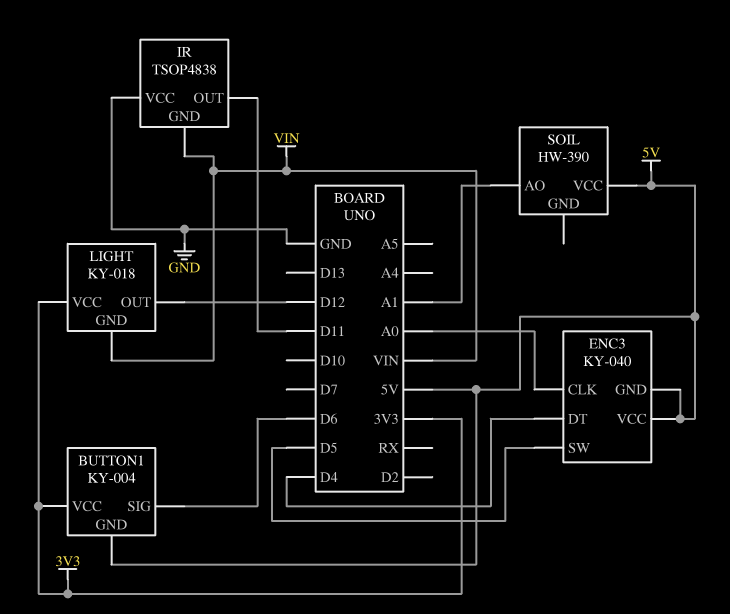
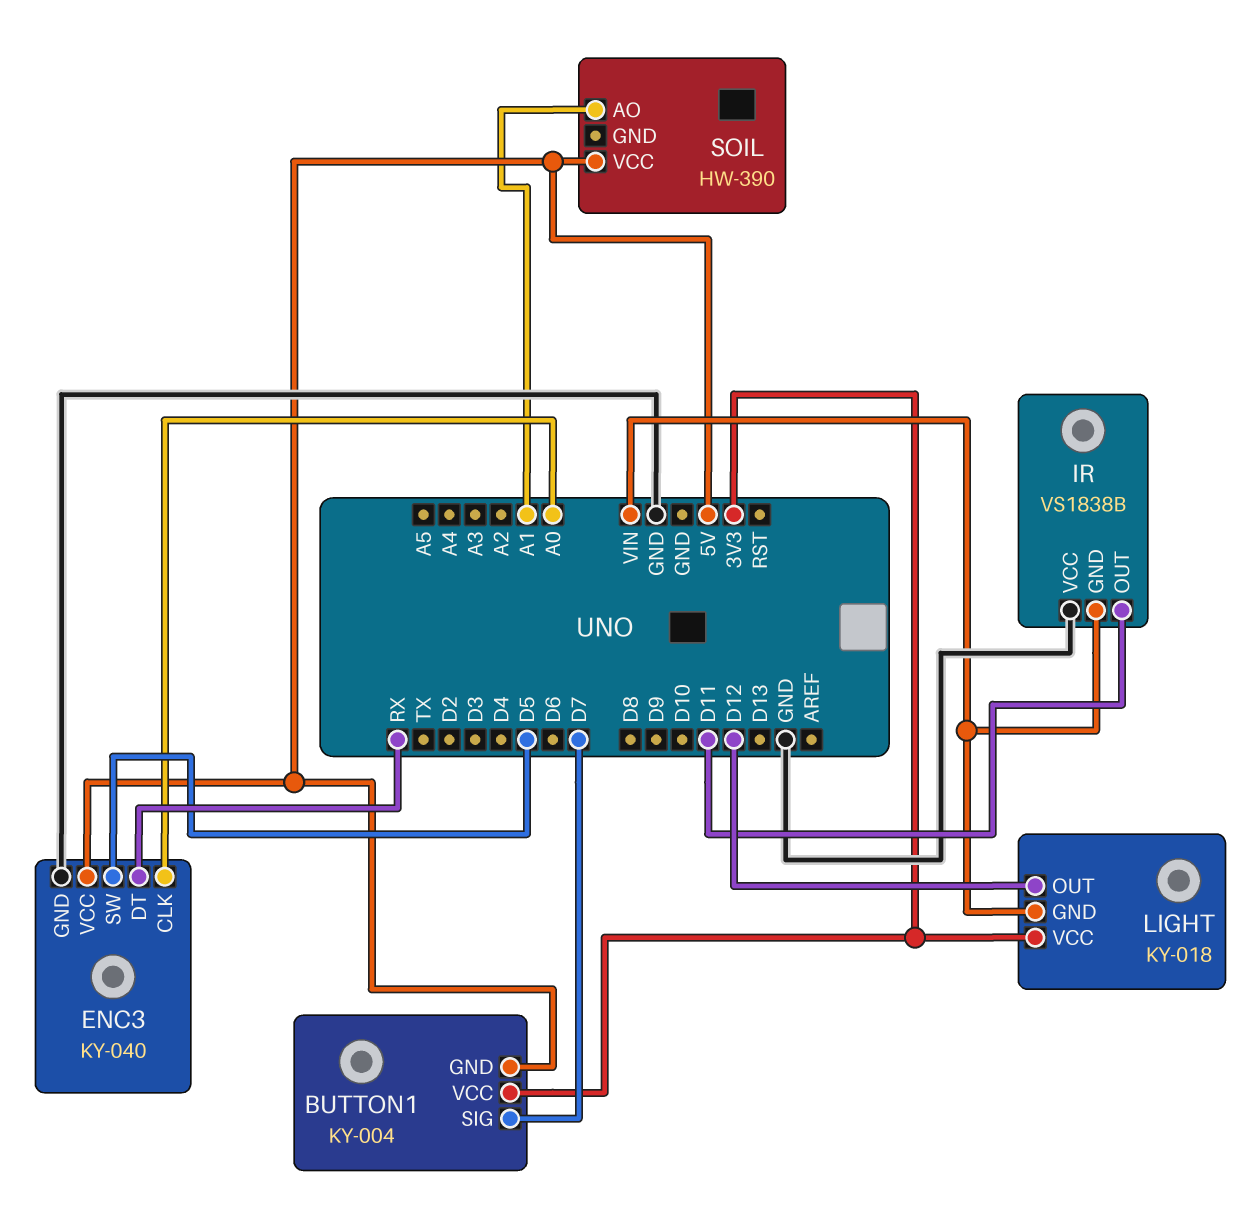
BUTTON1 pin SIG: D6 -> D7
ENC3 pin DT: D4 -> RX
ENC3 pin GND: 5V -> GND
IR: TSOP4838 -> VS1838B

